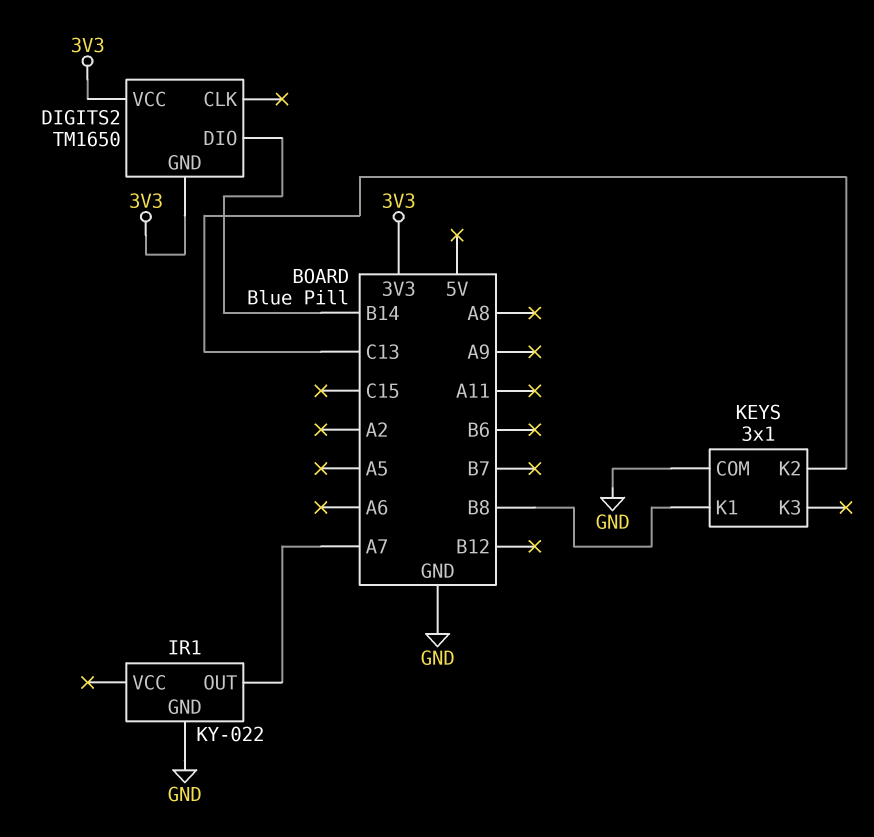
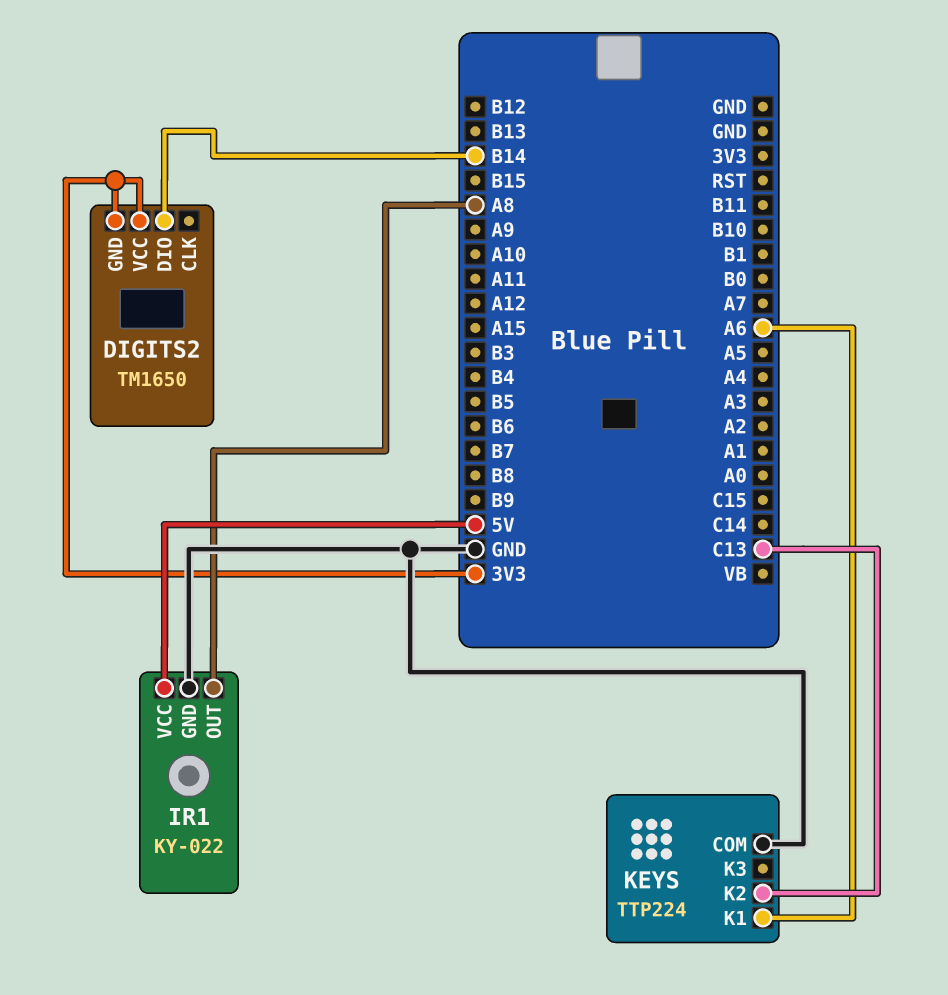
IR1 pin OUT: A7 -> A8
IR1 pin VCC: none -> 5V
KEYS: 3x1 -> TTP224
KEYS pin K1: B8 -> A6

